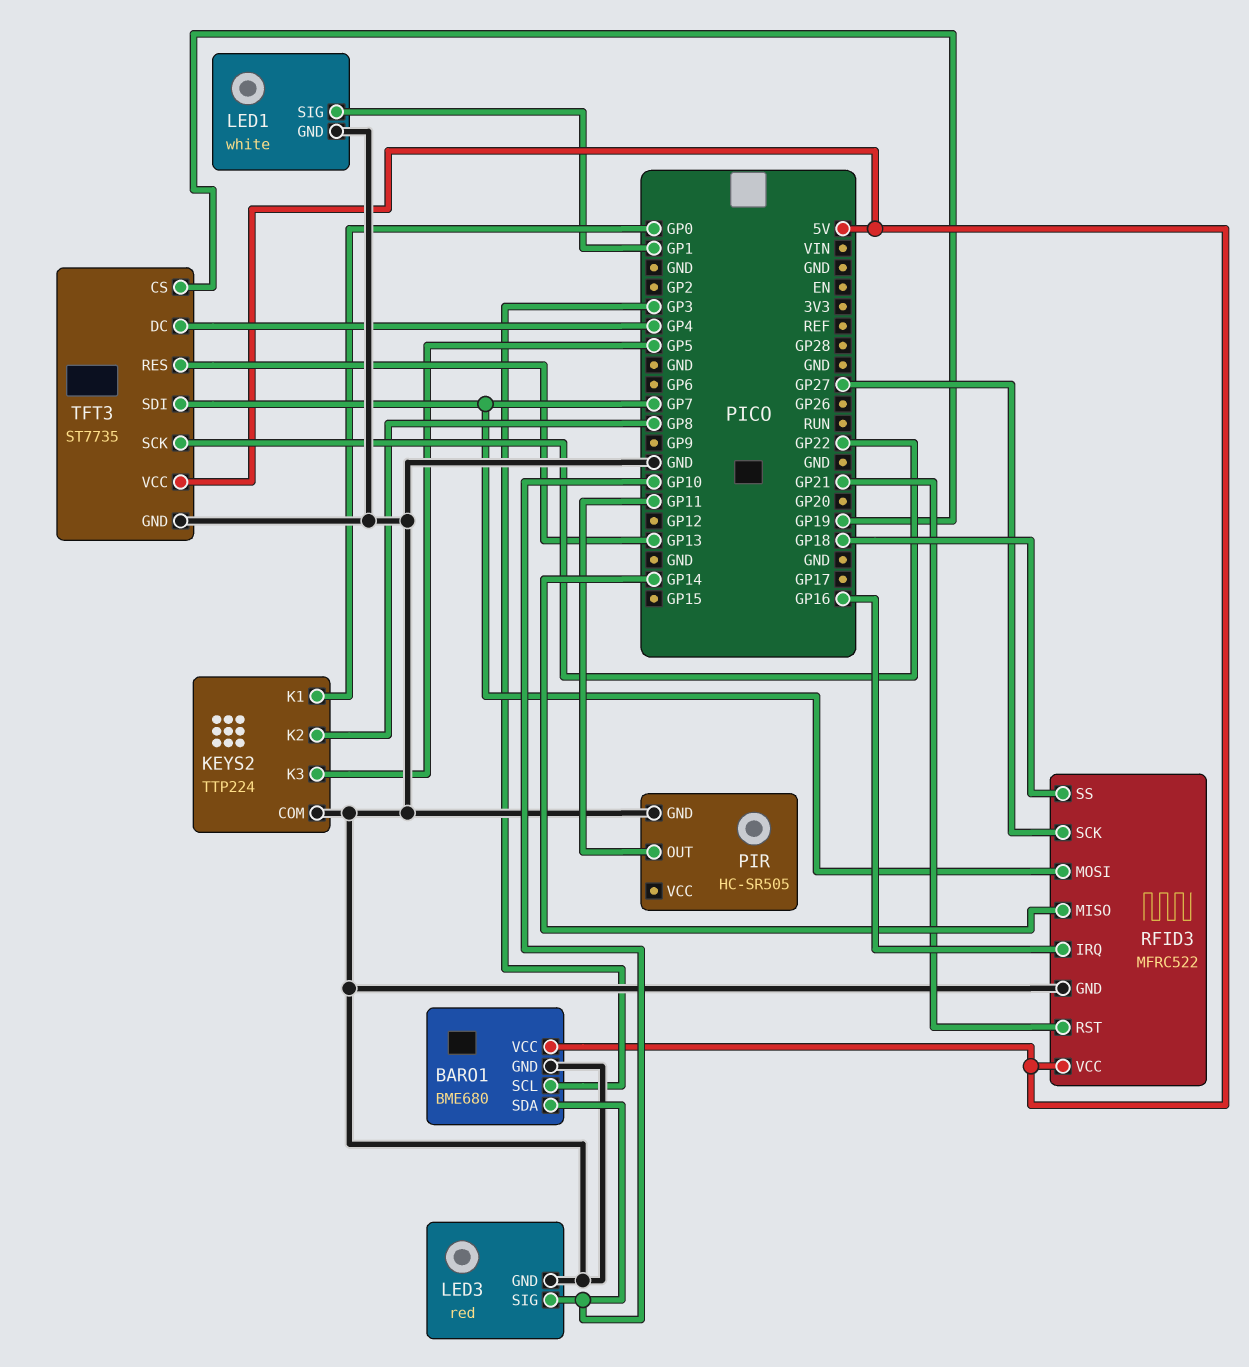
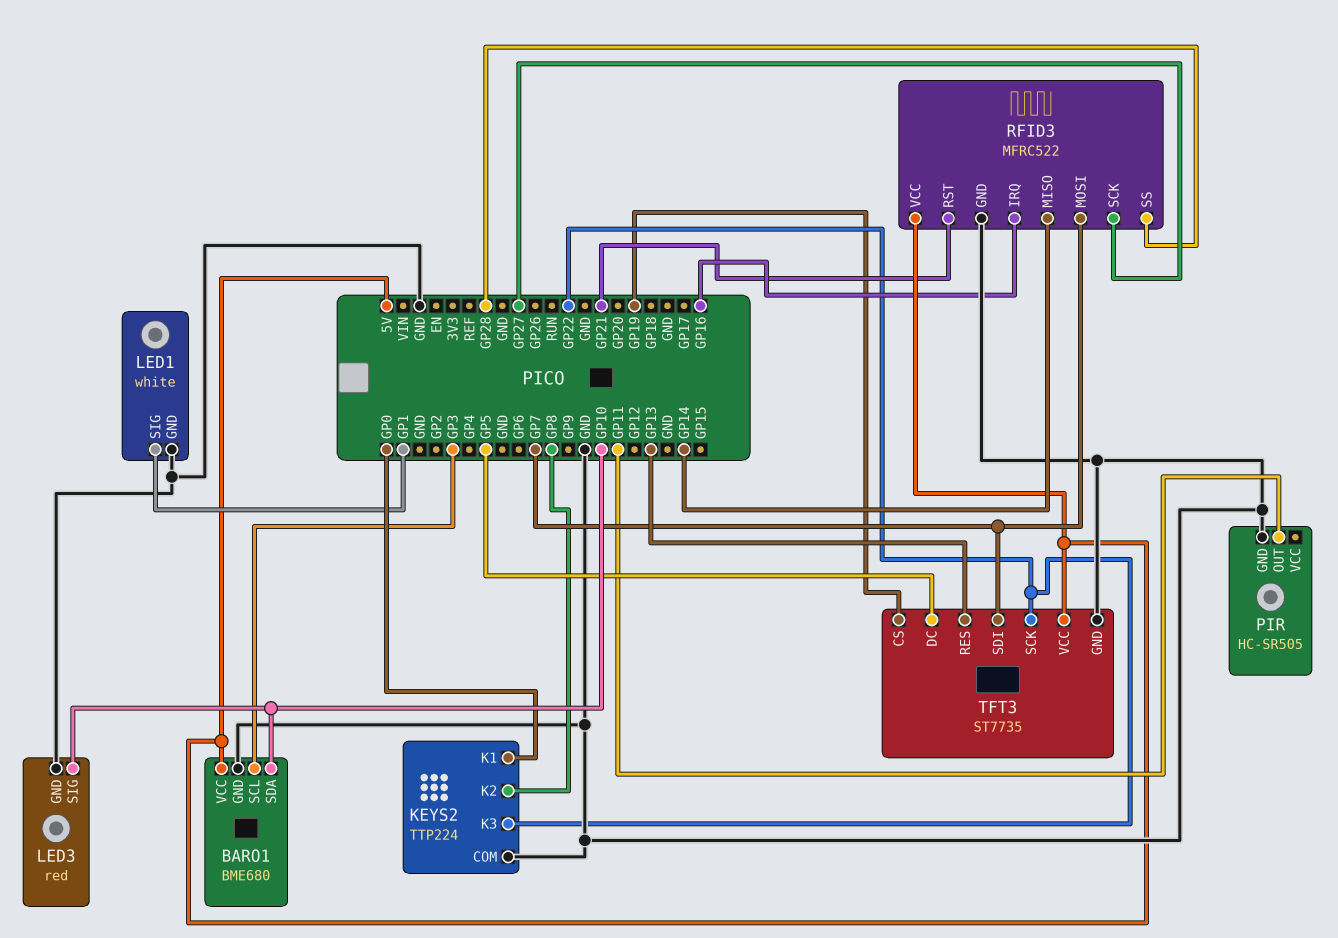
KEYS2 pin K3: GP5 -> GP22
RFID3 pin SS: GP18 -> GP28
TFT3 pin DC: GP4 -> GP5

